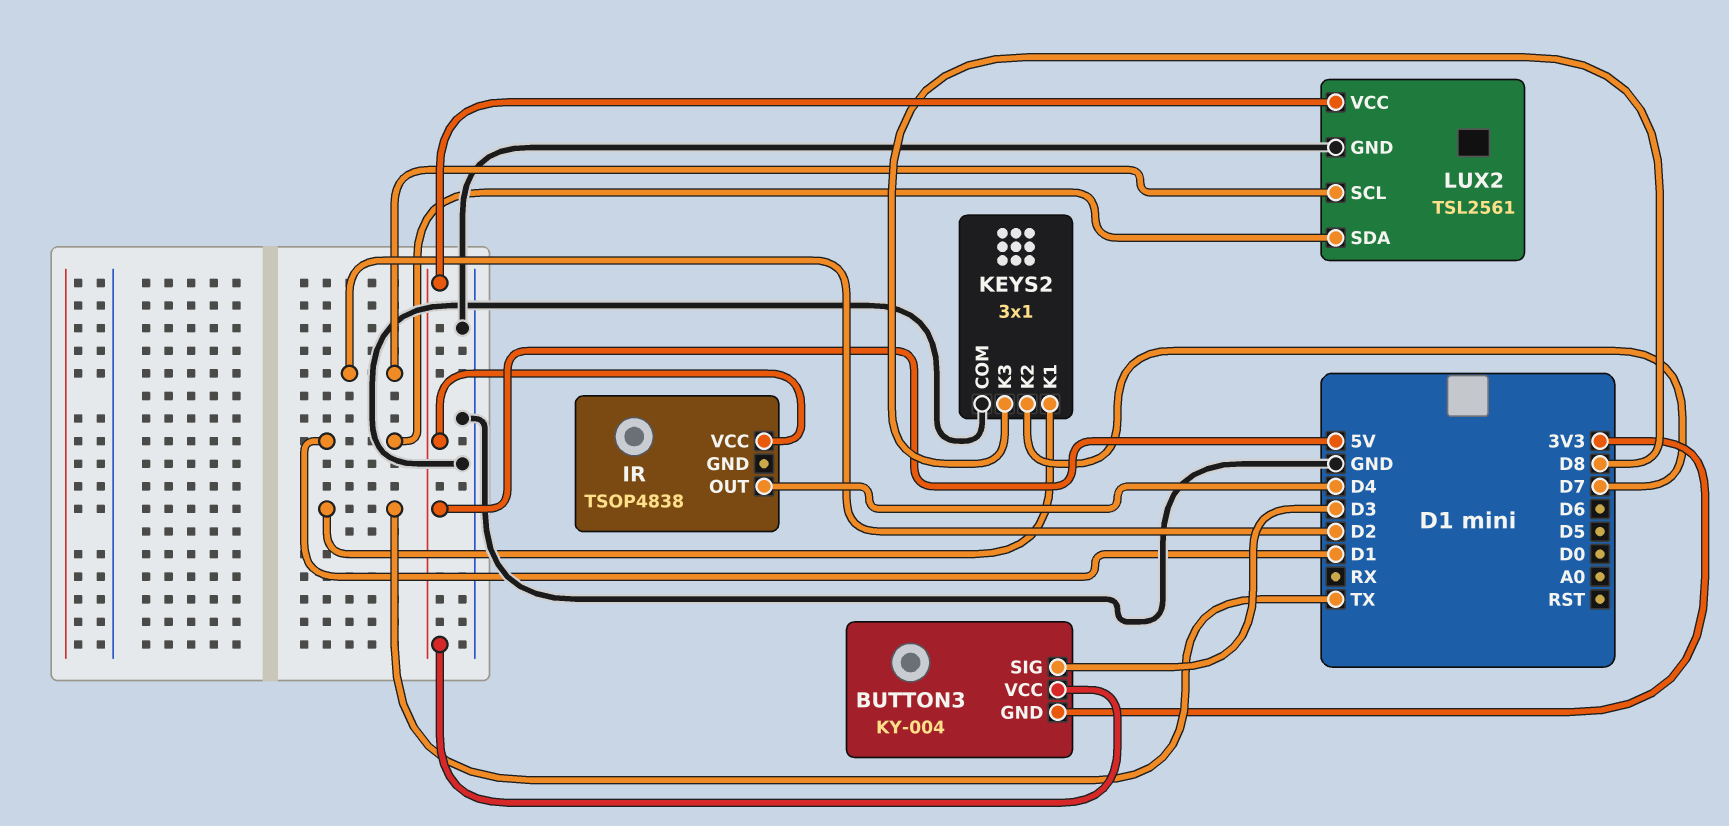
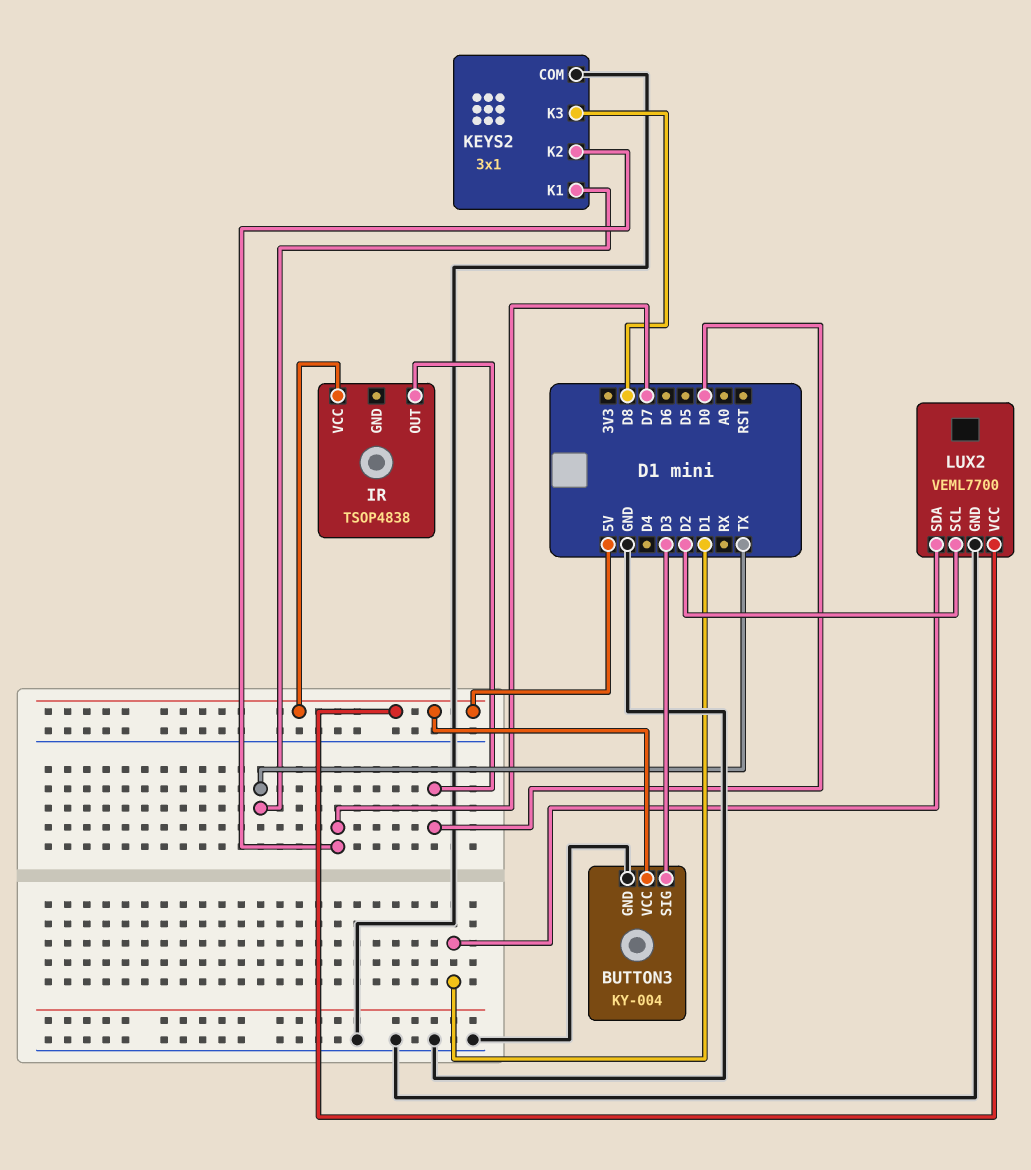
BUTTON3 pin GND: 3V3 -> GND
IR pin OUT: D4 -> D0
LUX2: TSL2561 -> VEML7700

